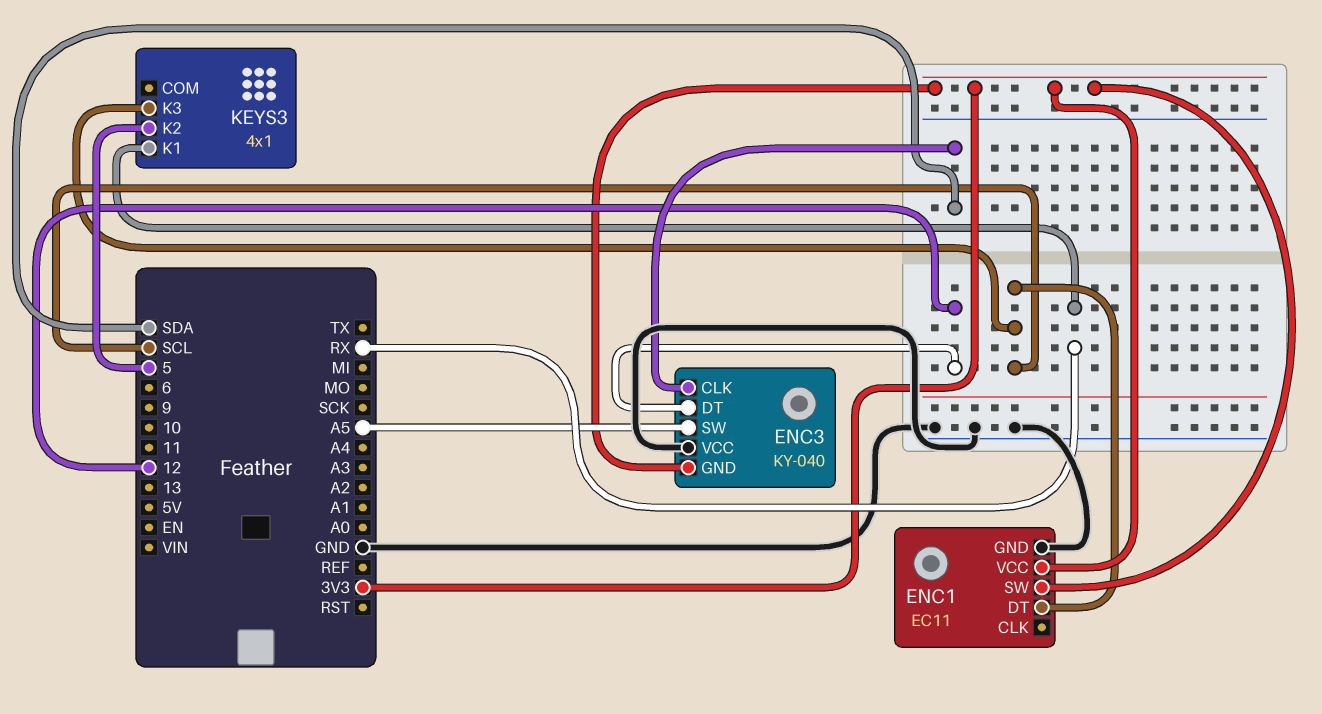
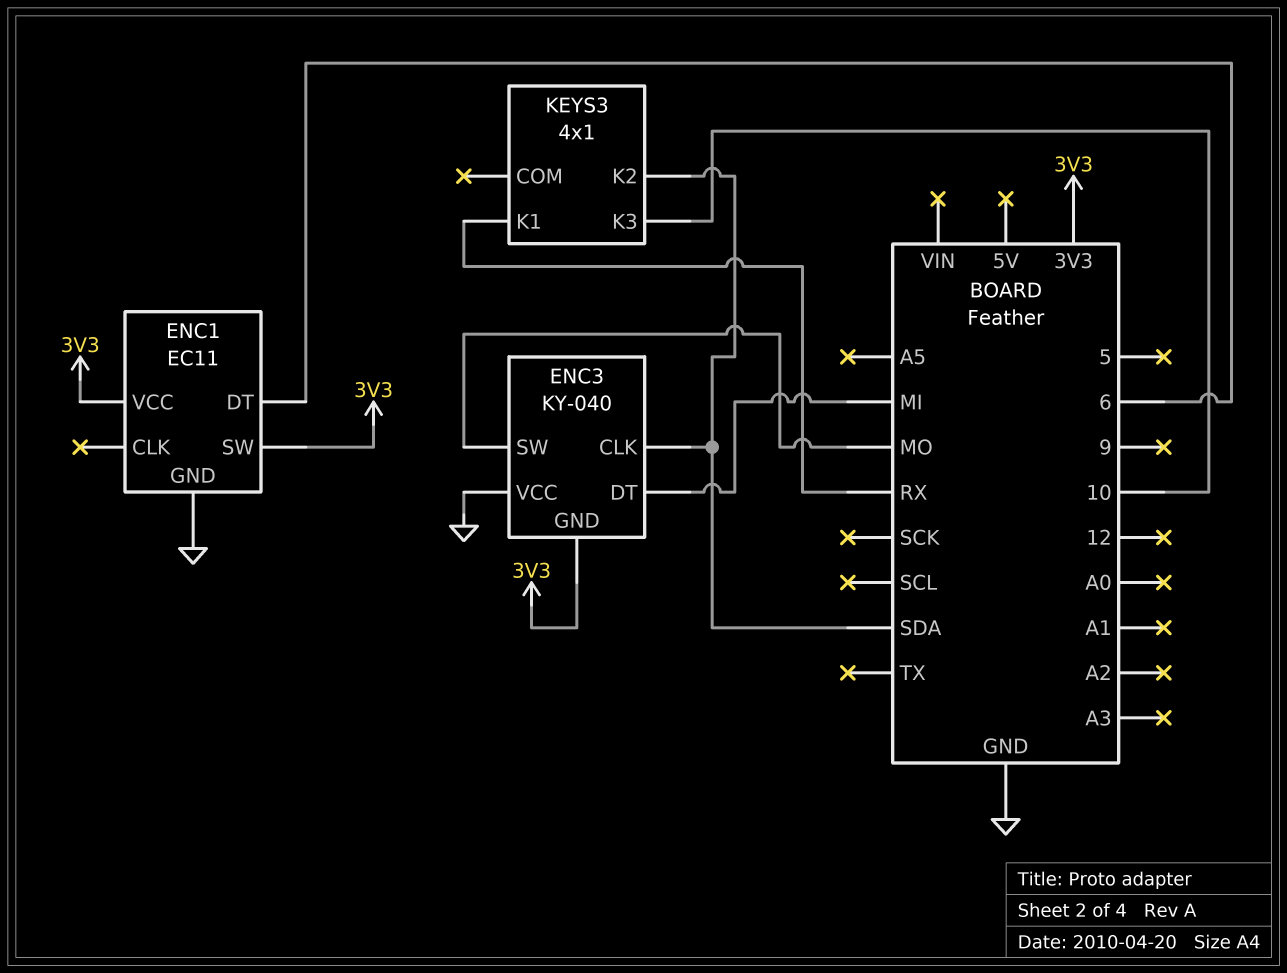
ENC1 pin DT: SCL -> 6
ENC3 pin DT: 12 -> MI
ENC3 pin SW: A5 -> MO
KEYS3 pin K2: 5 -> SDA
KEYS3 pin K3: SCL -> 10

